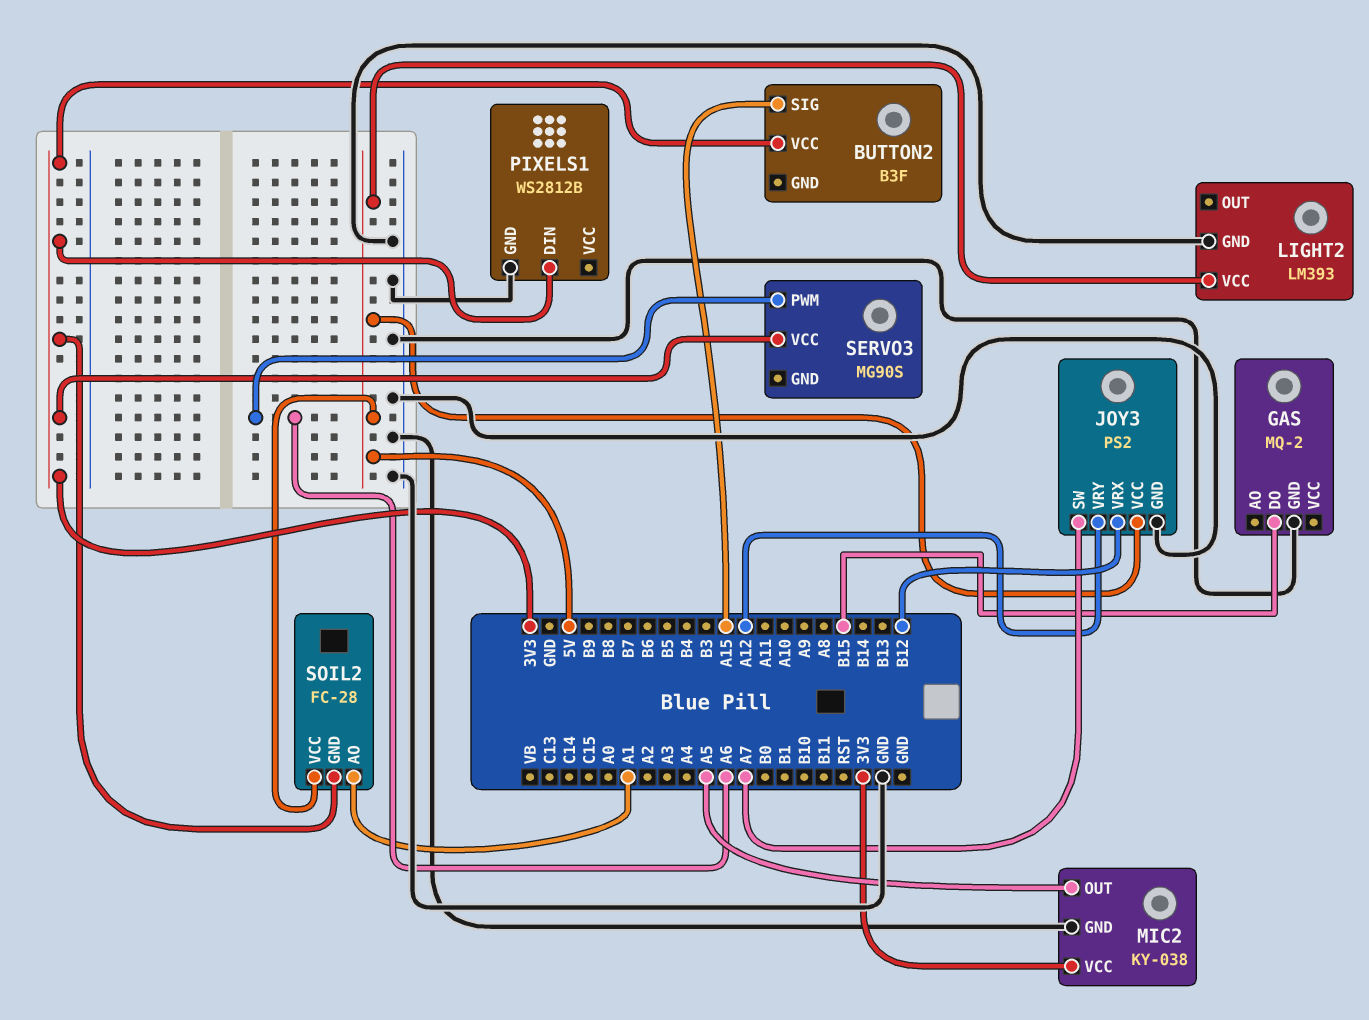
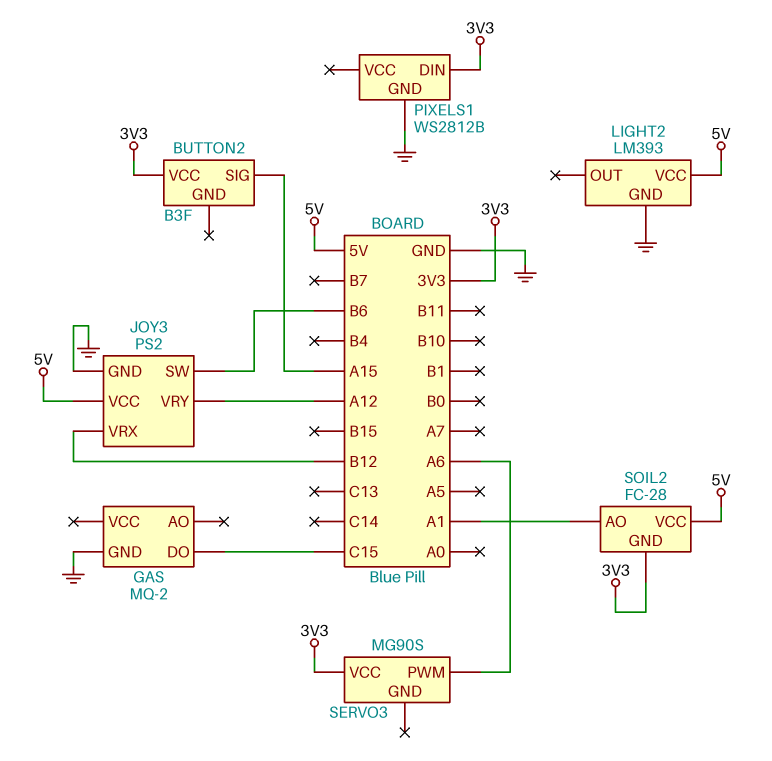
GAS pin DO: B15 -> C15
JOY3 pin SW: A7 -> B6
MIC2: KY-038 -> none
MIC2 pin GND: GND -> none
MIC2 pin OUT: A5 -> none
MIC2 pin VCC: 3V3 -> none

